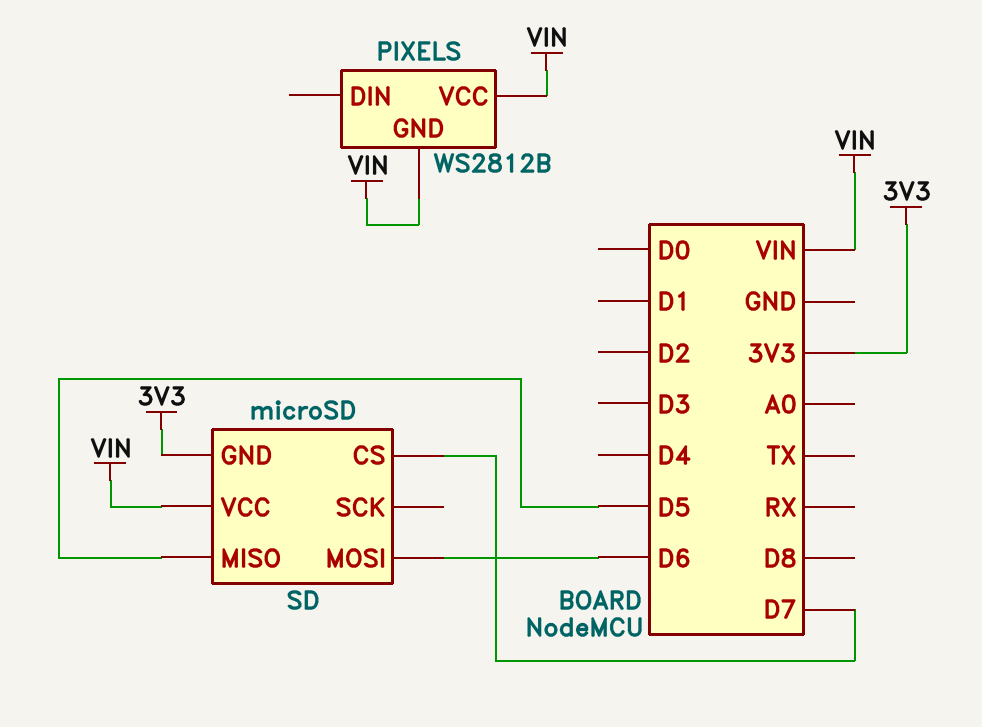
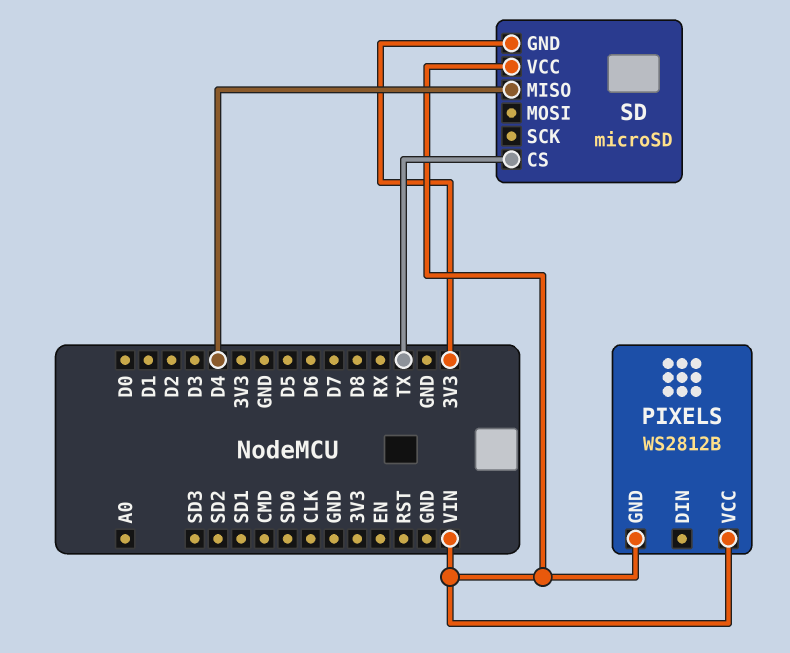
SD pin CS: D7 -> TX
SD pin MISO: D5 -> D4
SD pin MOSI: D6 -> none

